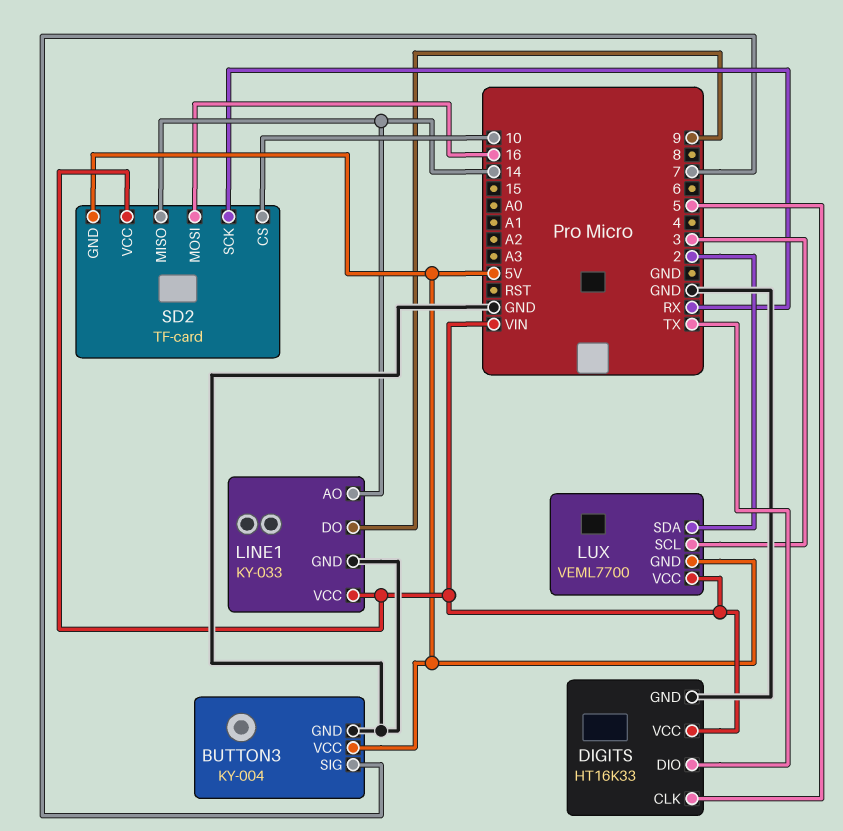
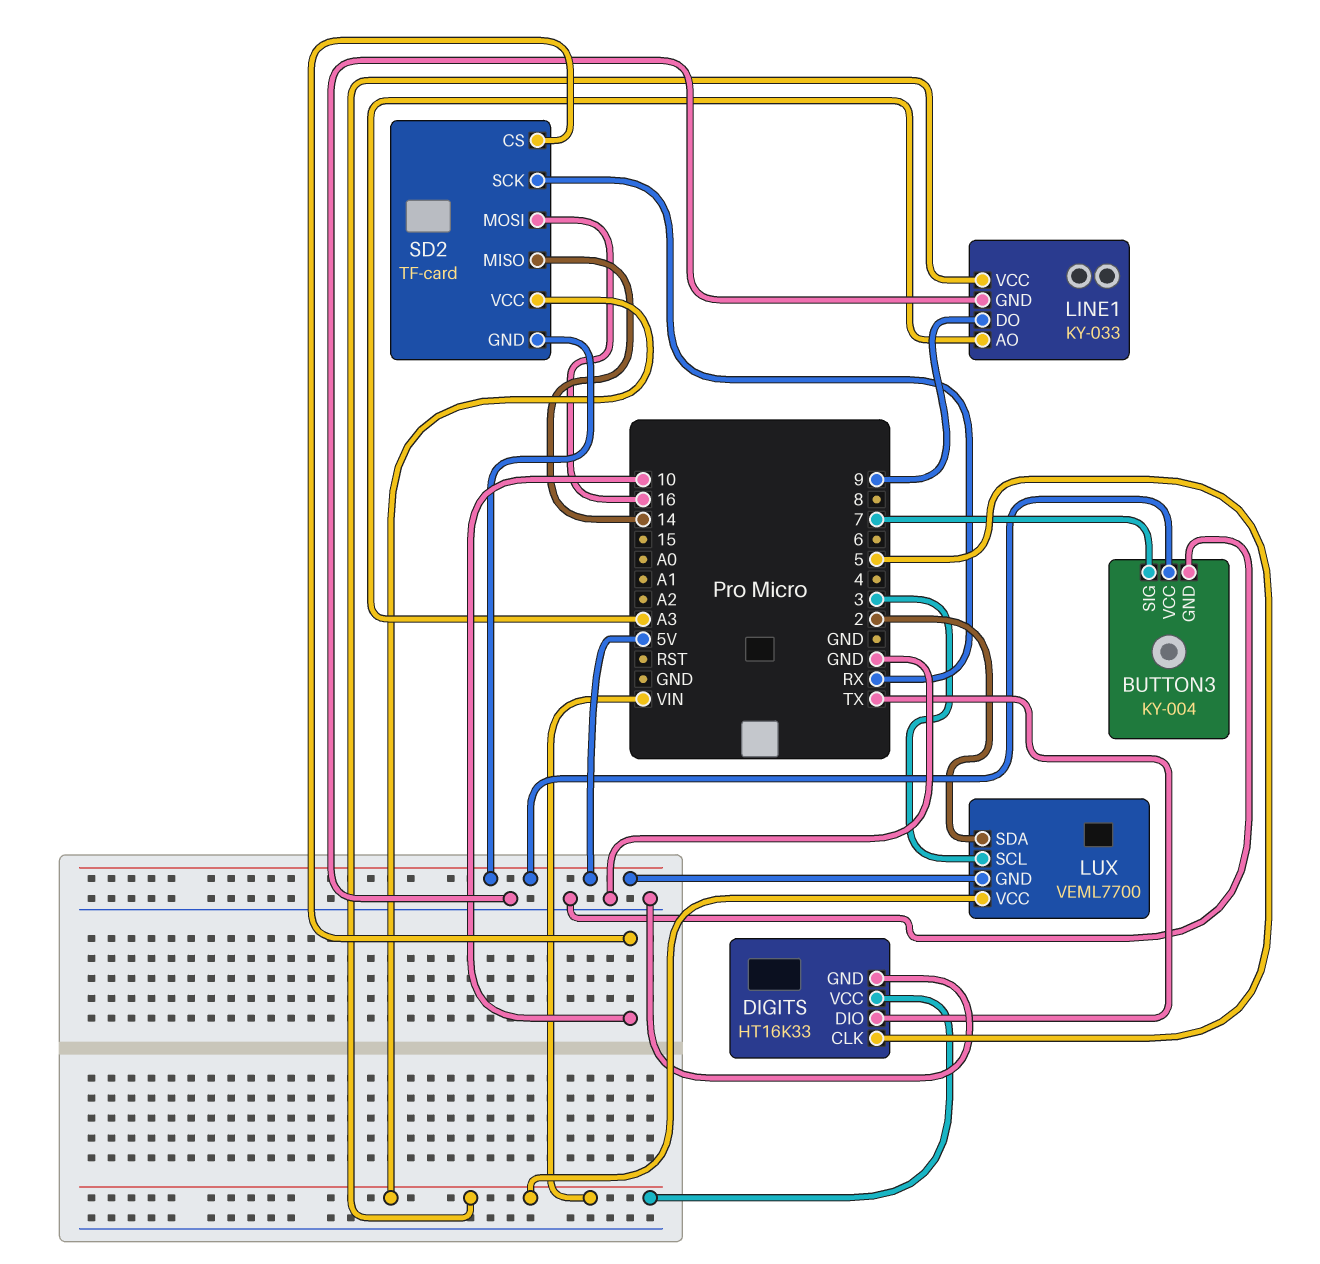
LINE1 pin AO: 14 -> A3

